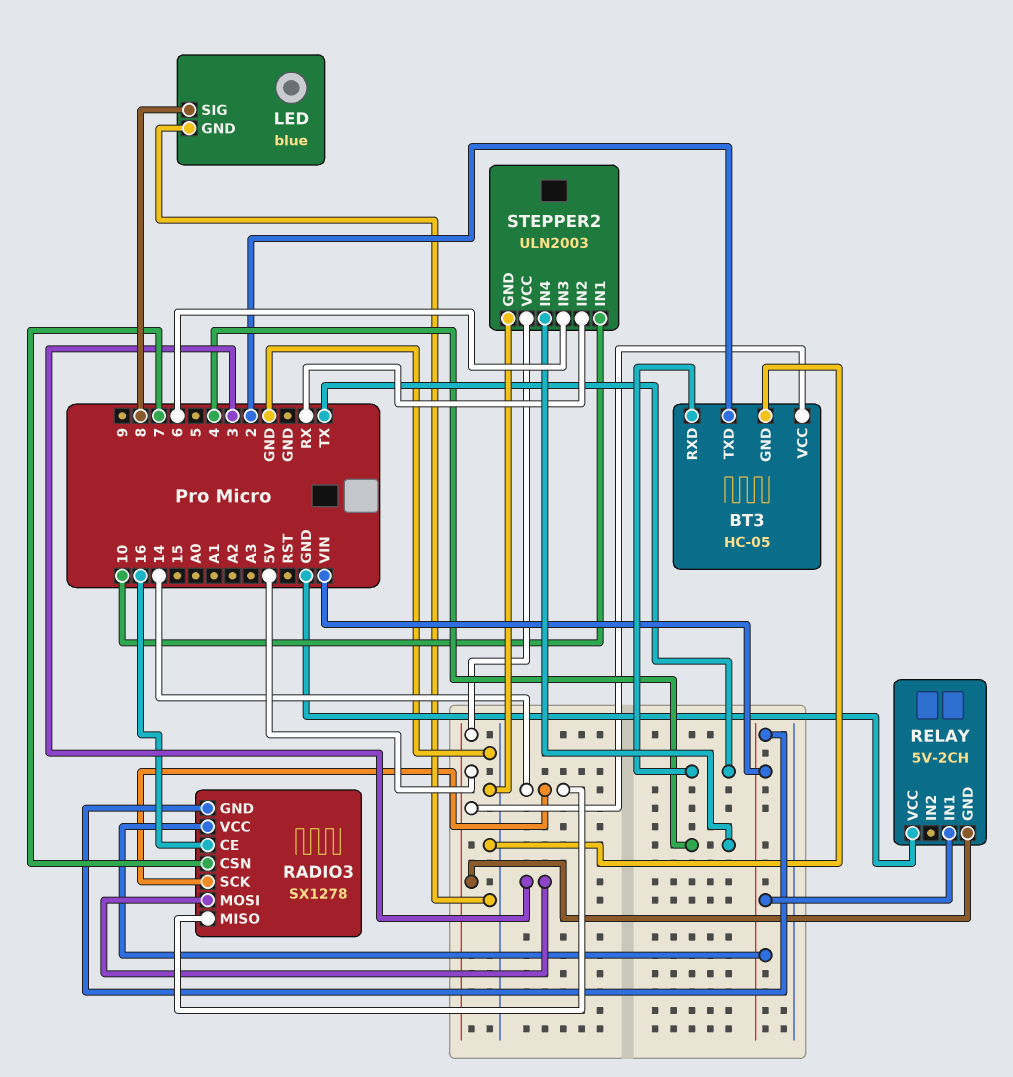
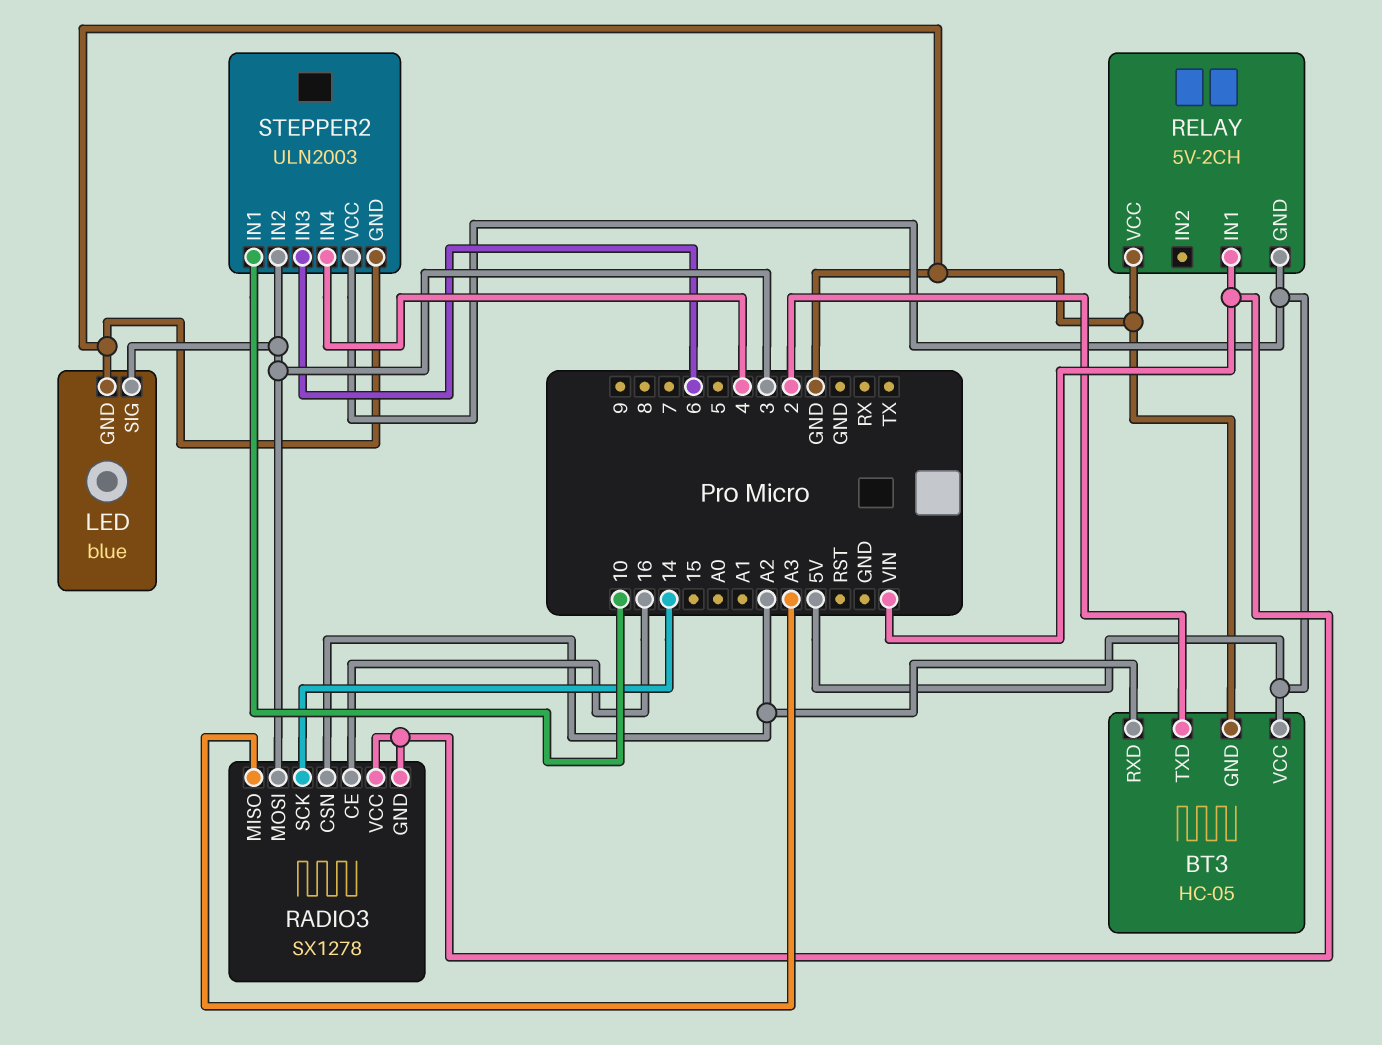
BT3 pin RXD: TX -> A2
LED pin SIG: 8 -> 3
RADIO3 pin CSN: 7 -> A2
RADIO3 pin MISO: 14 -> A3
STEPPER2 pin IN2: RX -> 3

